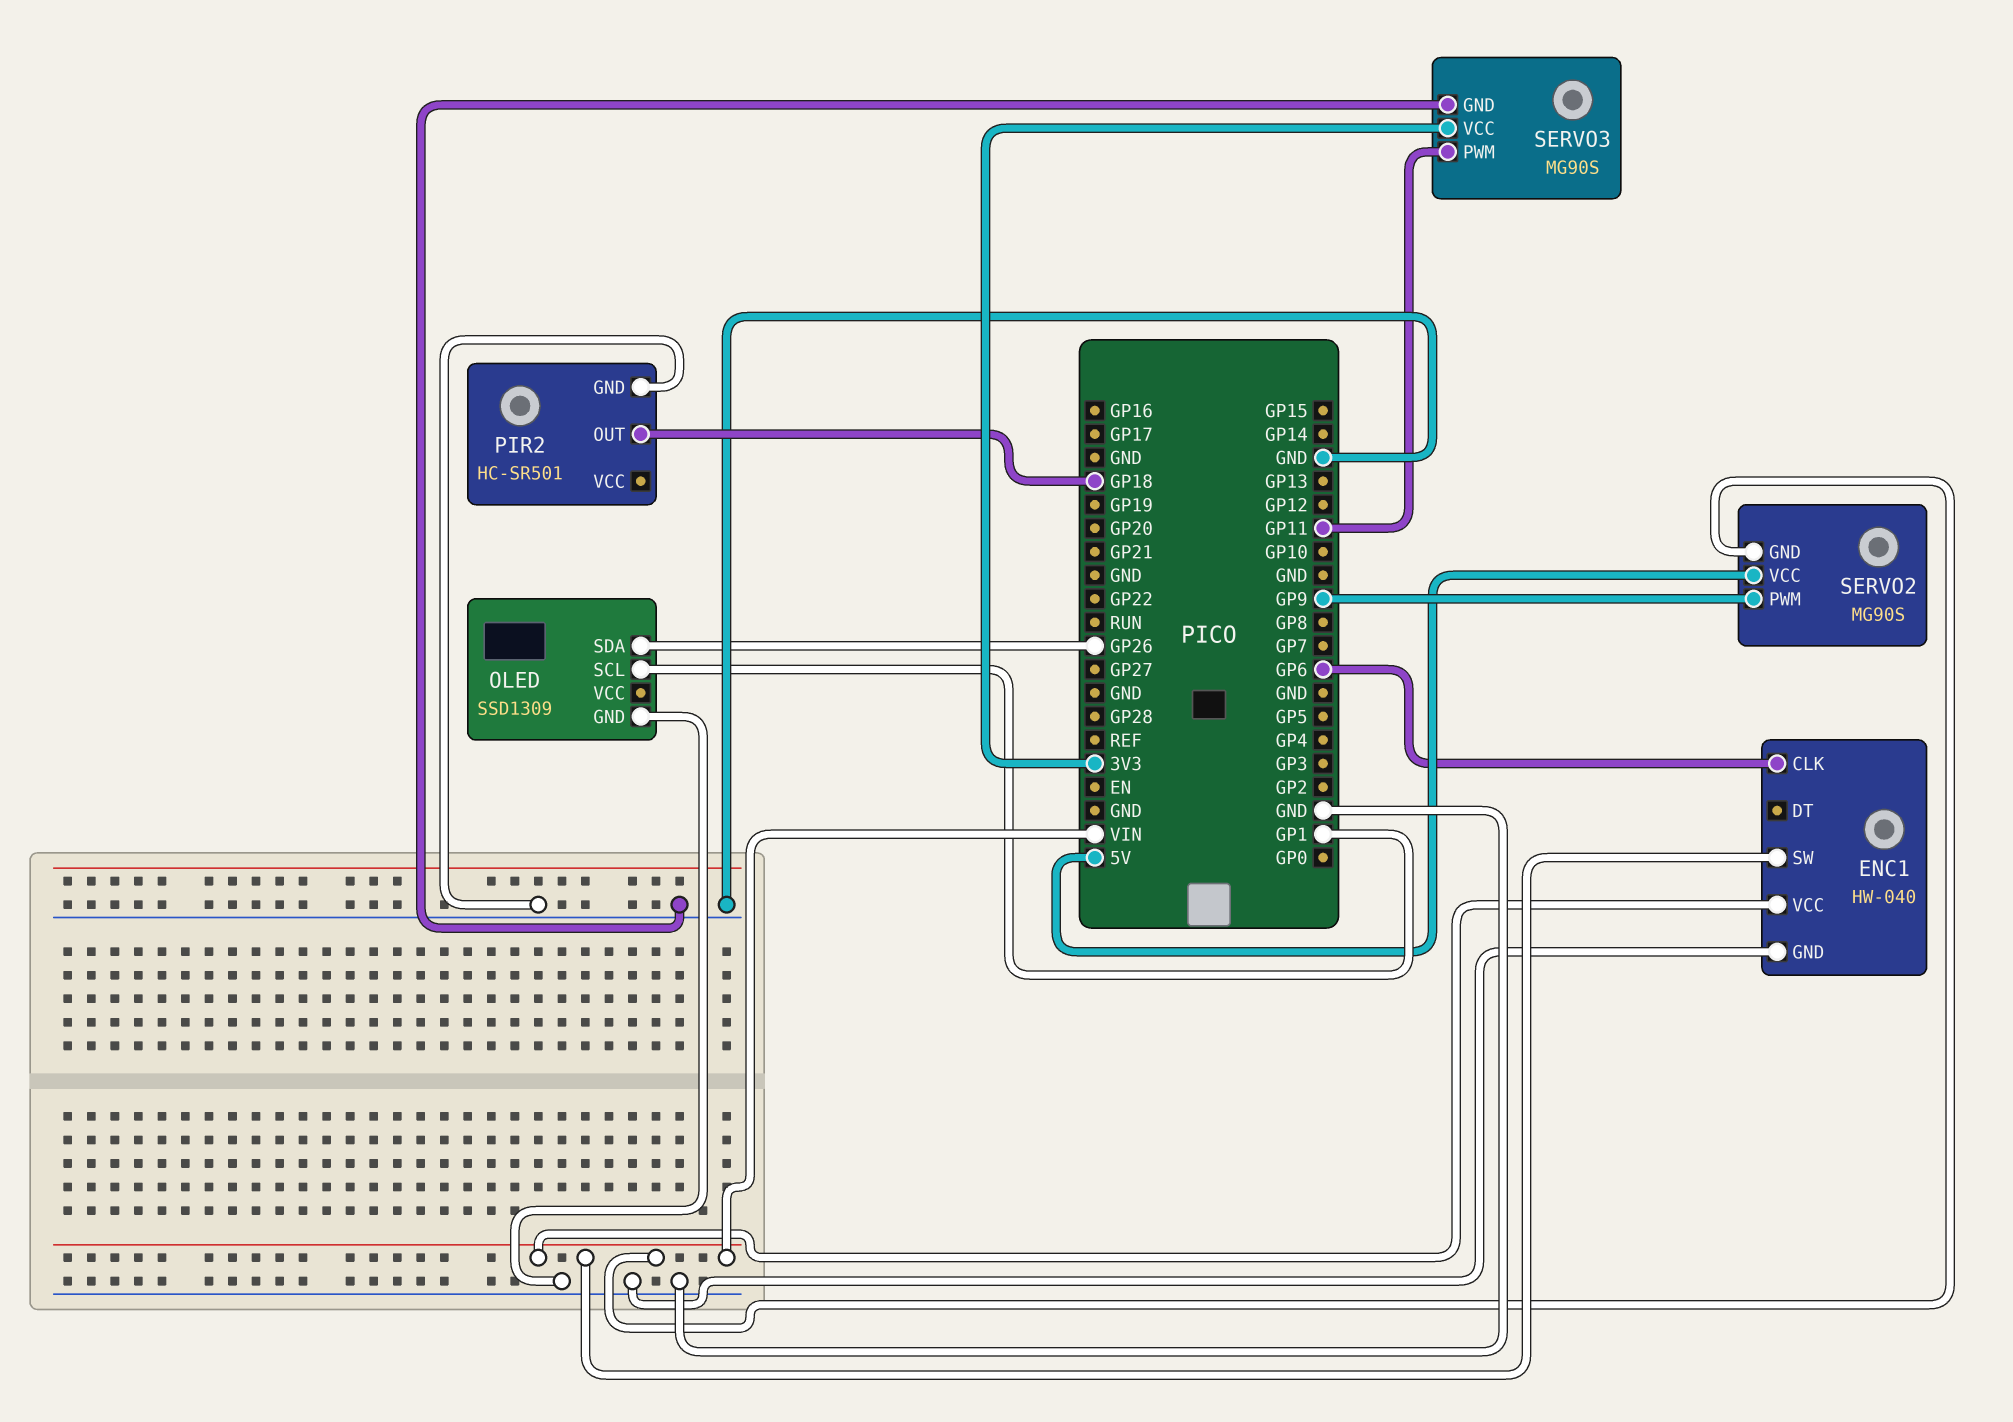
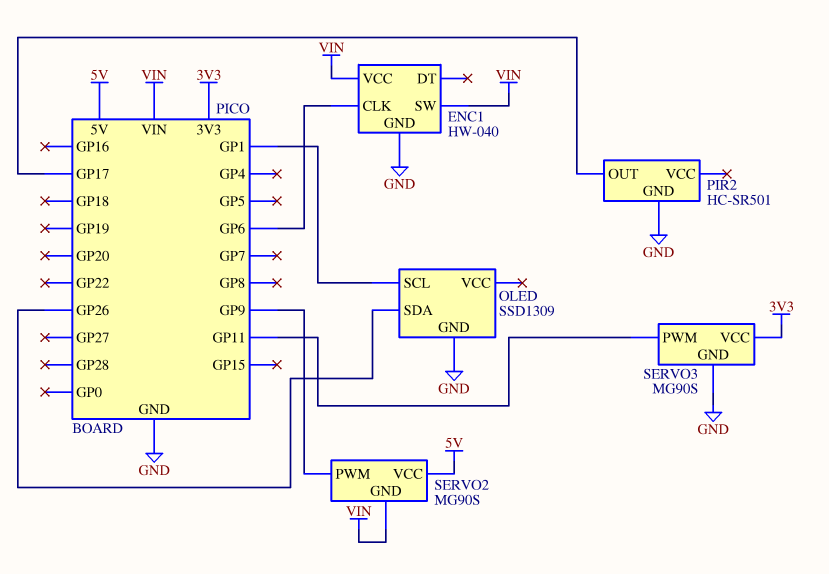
PIR2 pin OUT: GP18 -> GP17

